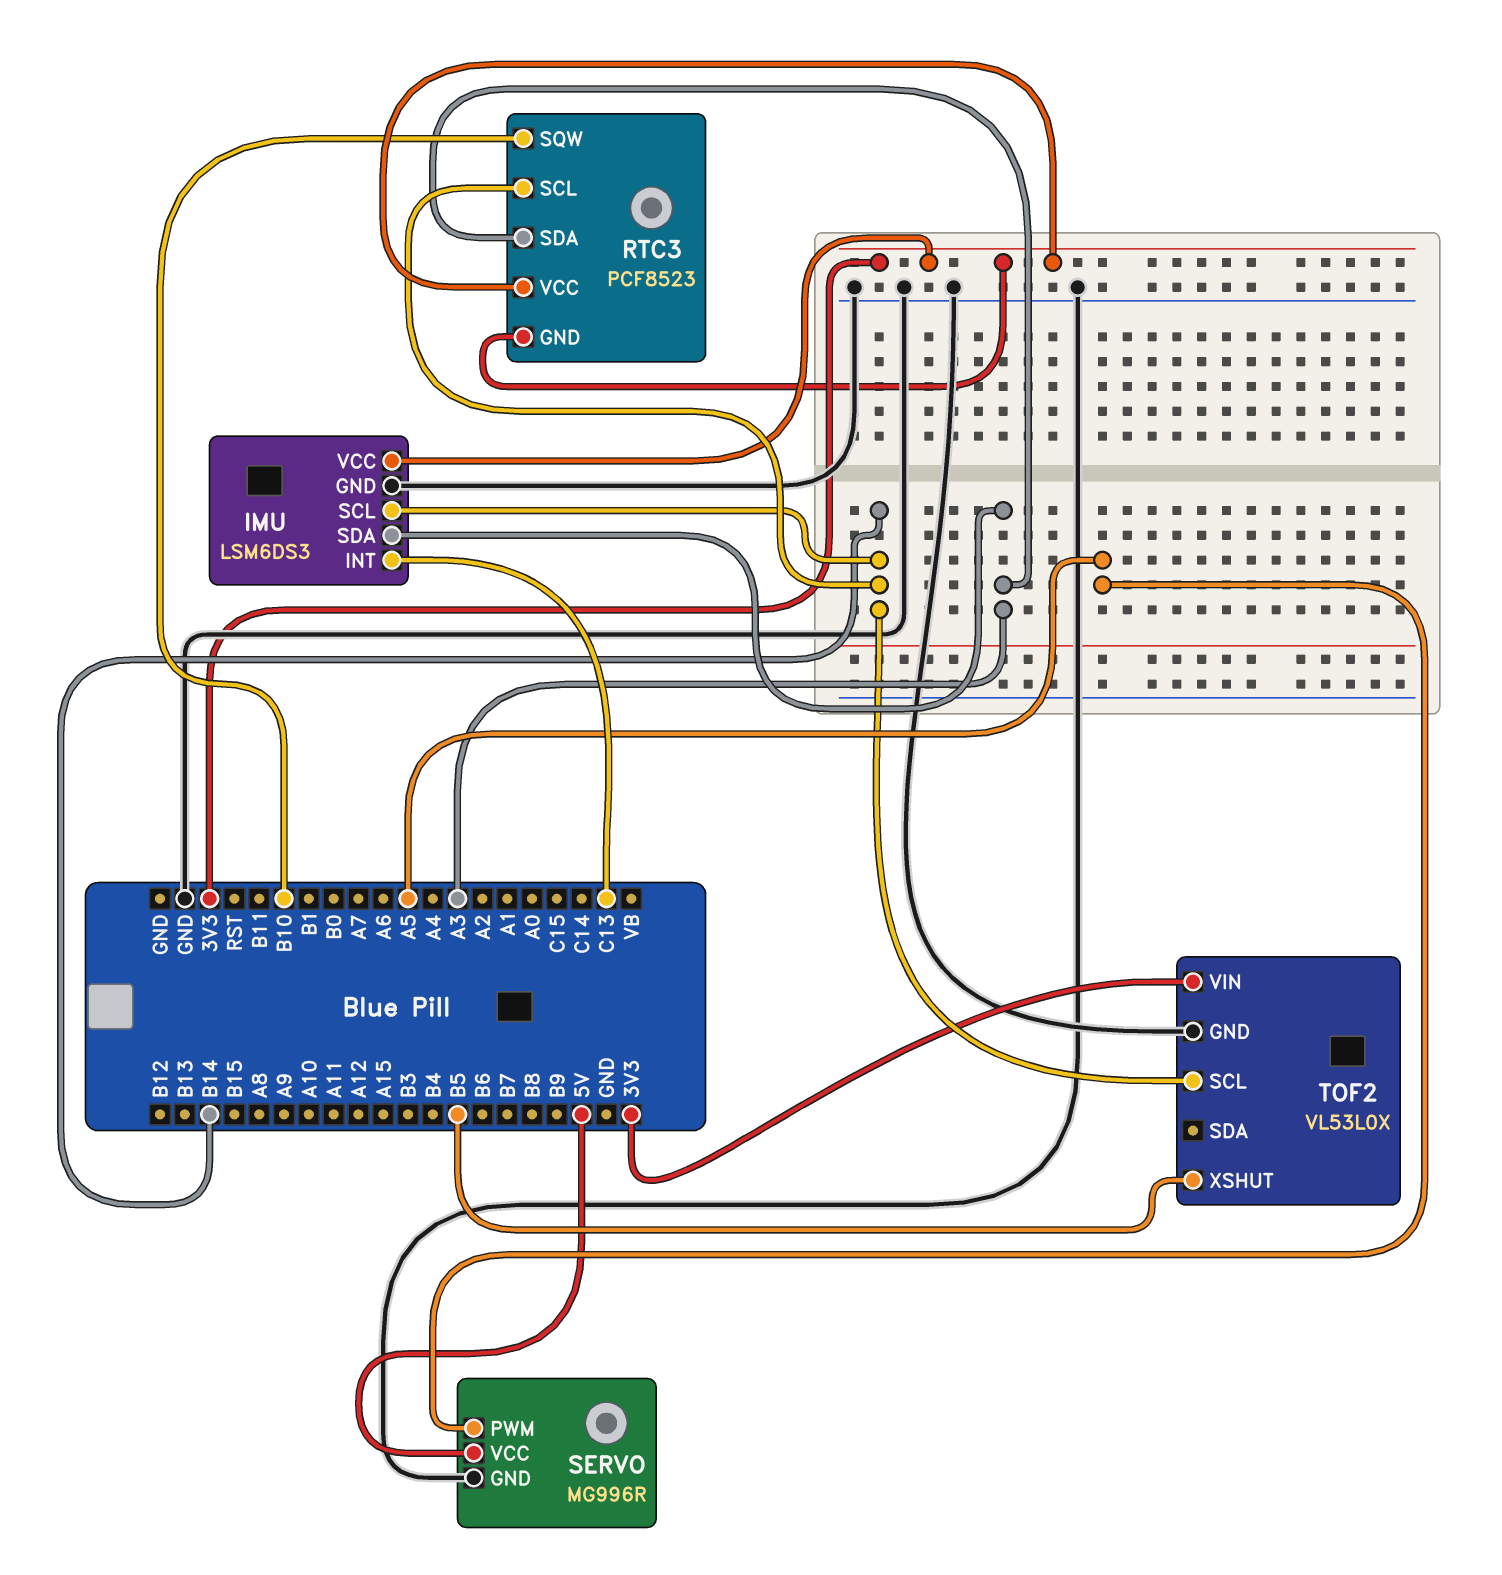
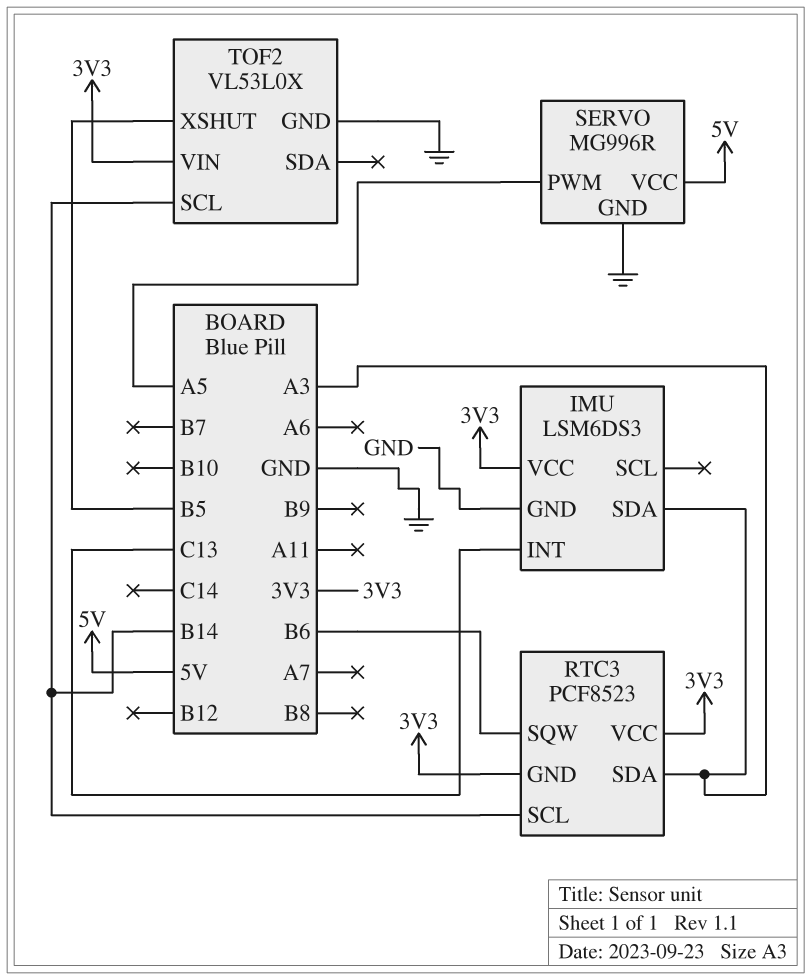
IMU pin SCL: B14 -> none
RTC3 pin SQW: B10 -> B6

